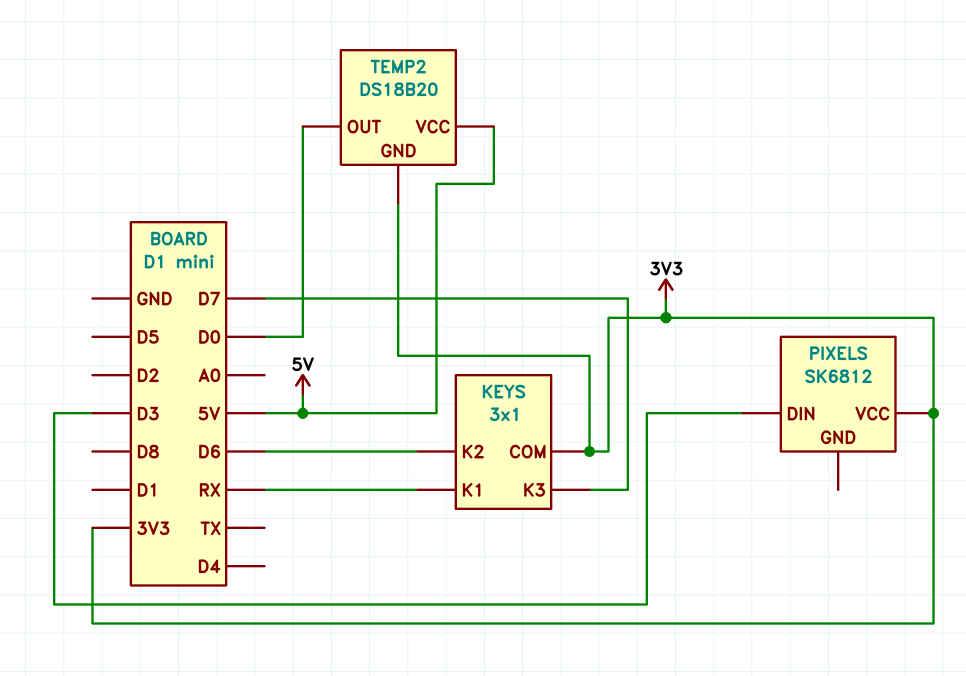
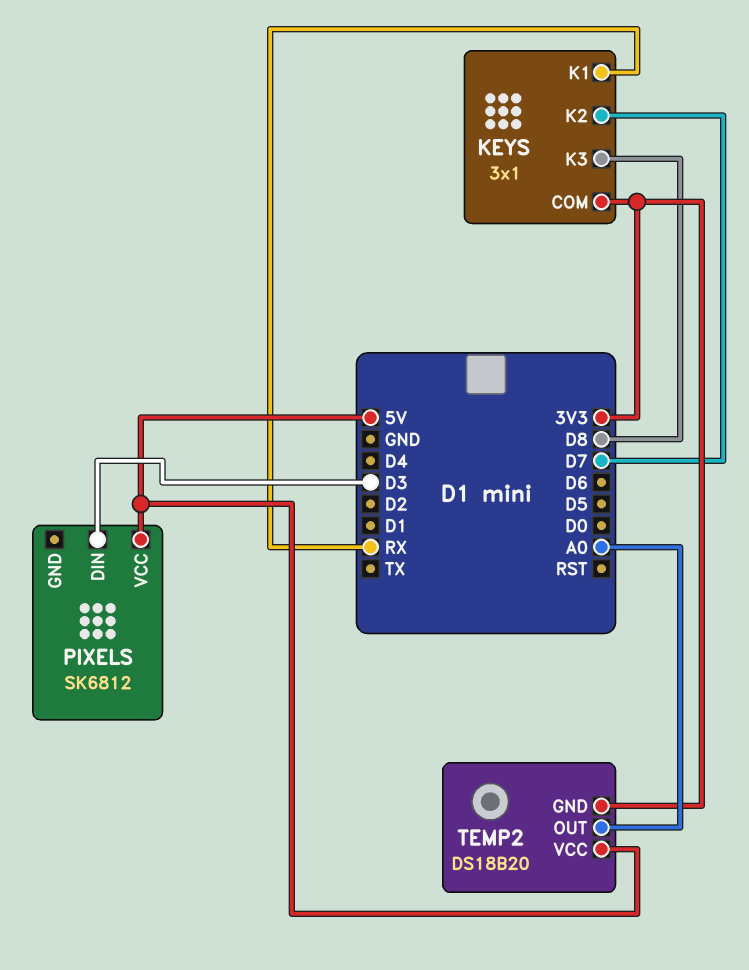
KEYS pin K2: D6 -> D7
KEYS pin K3: D7 -> D8
PIXELS pin VCC: 3V3 -> 5V
TEMP2 pin OUT: D0 -> A0

